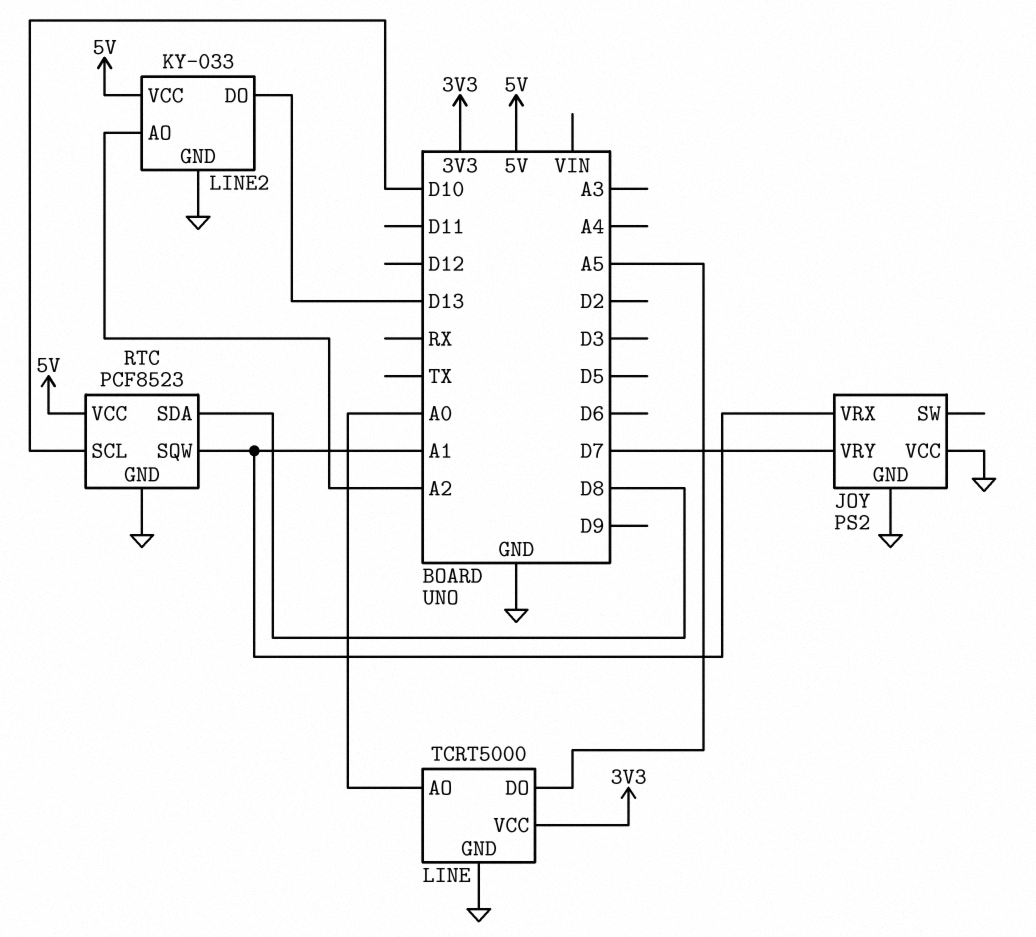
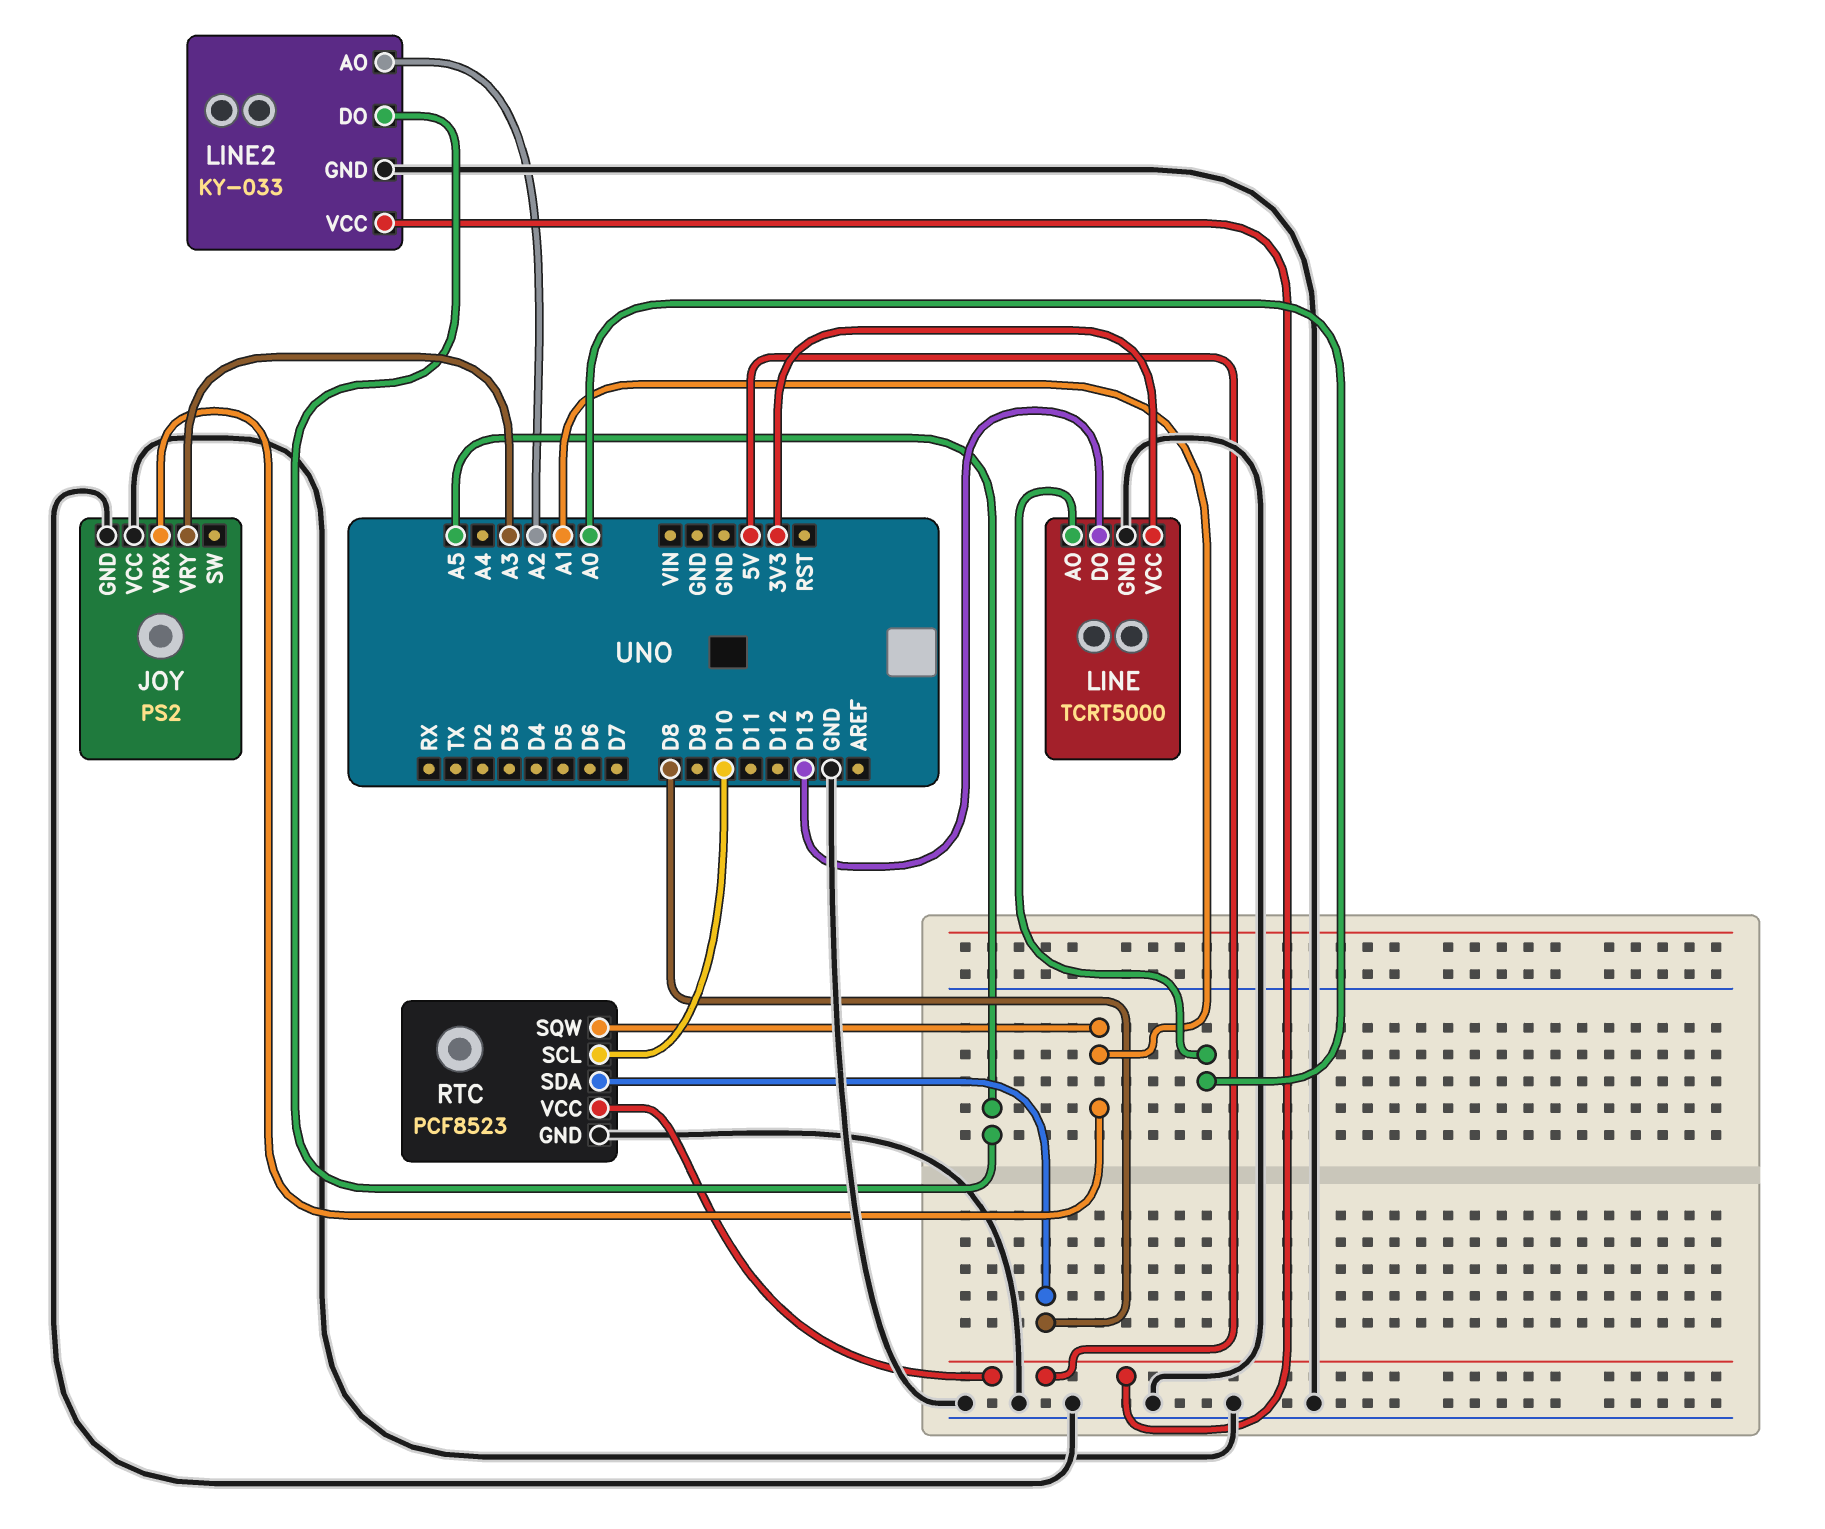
JOY pin VRY: D7 -> A3
LINE pin DO: A5 -> D13
LINE2 pin DO: D13 -> A5

